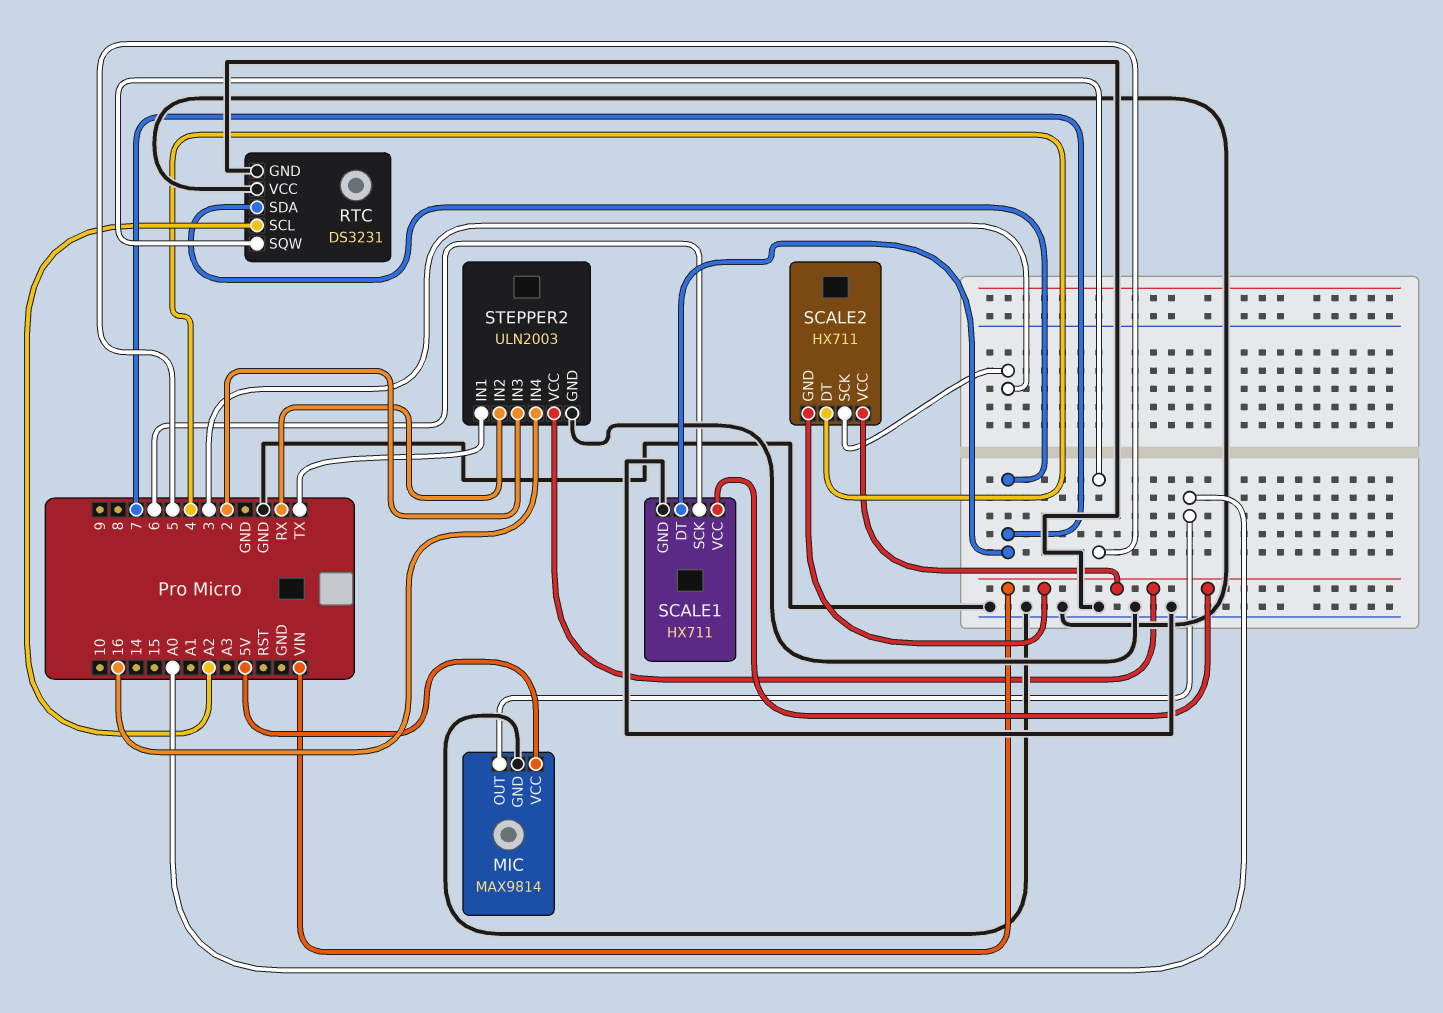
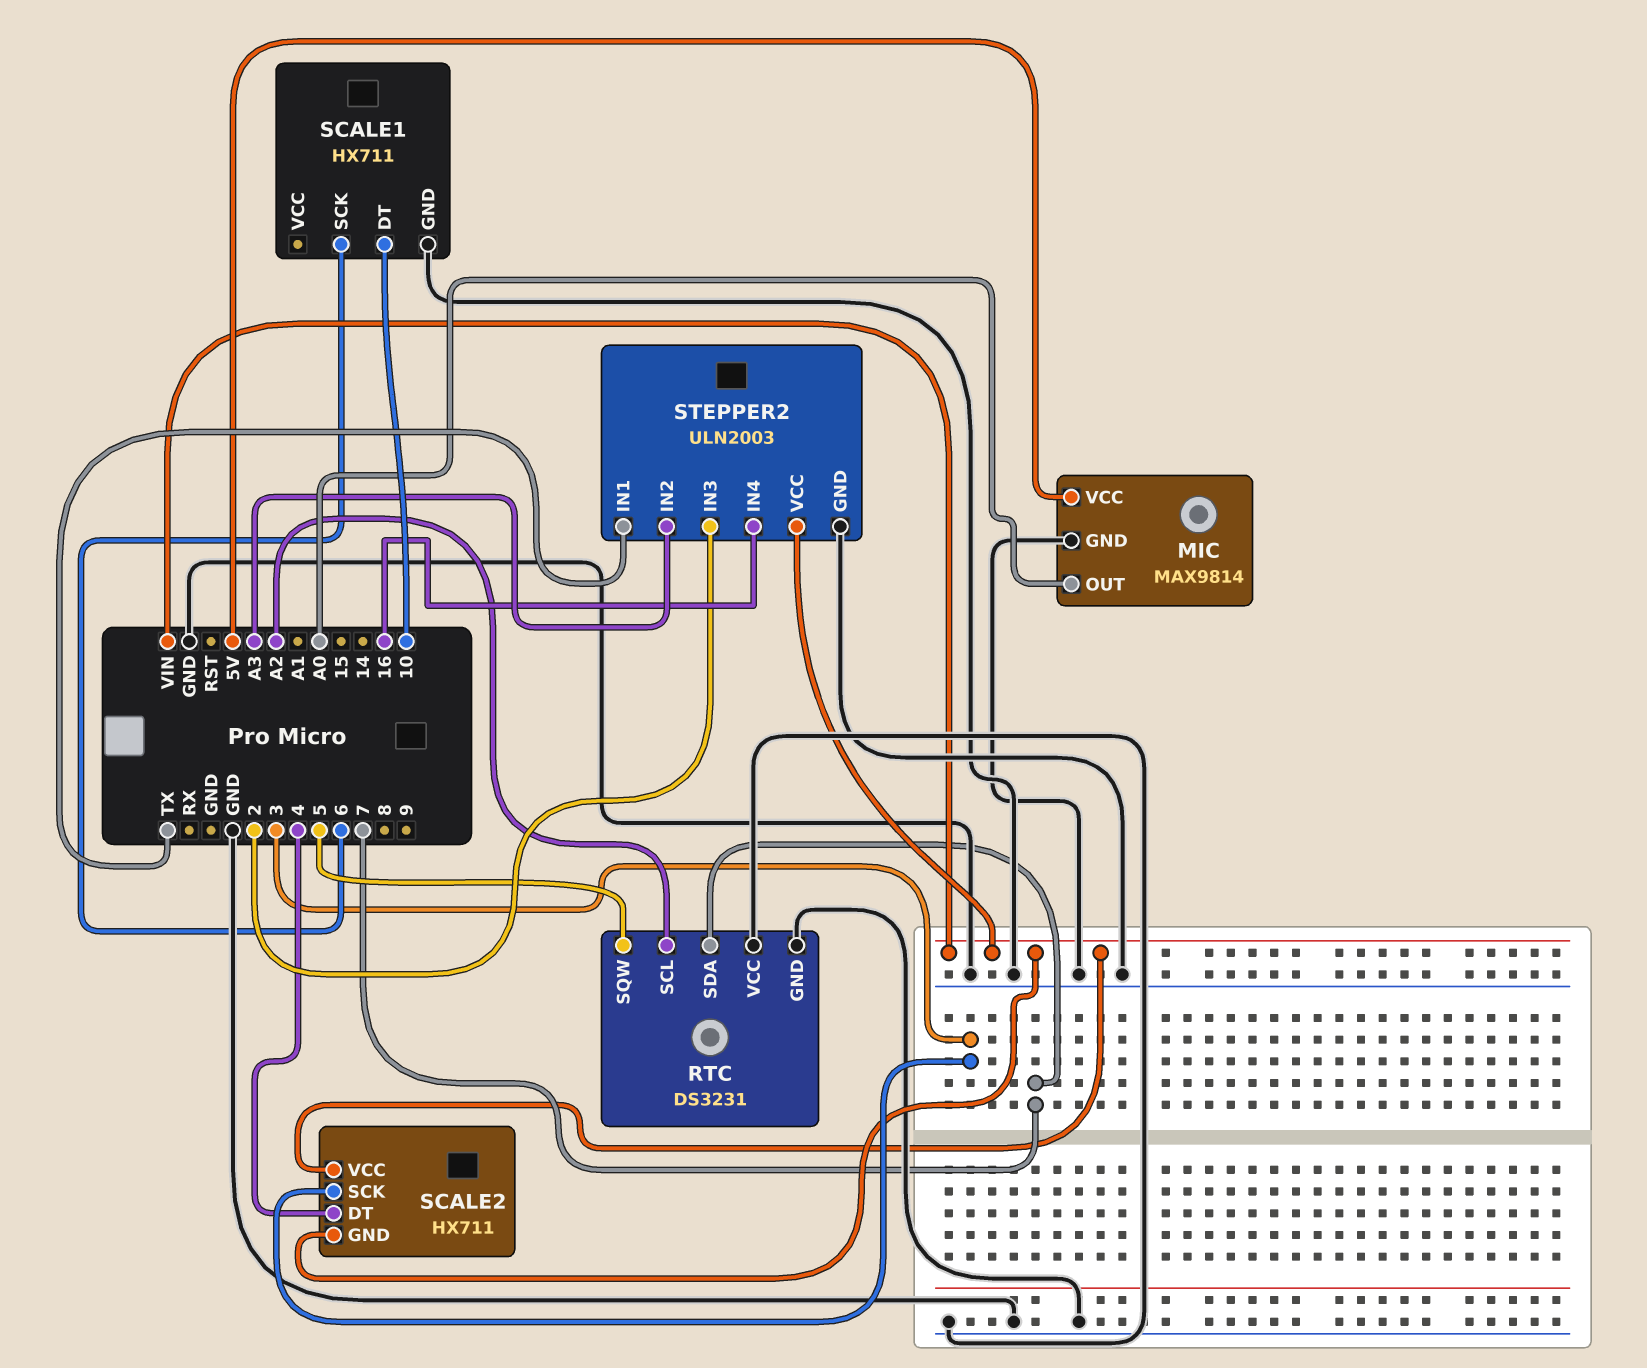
SCALE1 pin DT: 7 -> 10
SCALE1 pin VCC: VIN -> none
STEPPER2 pin IN2: RX -> A3

